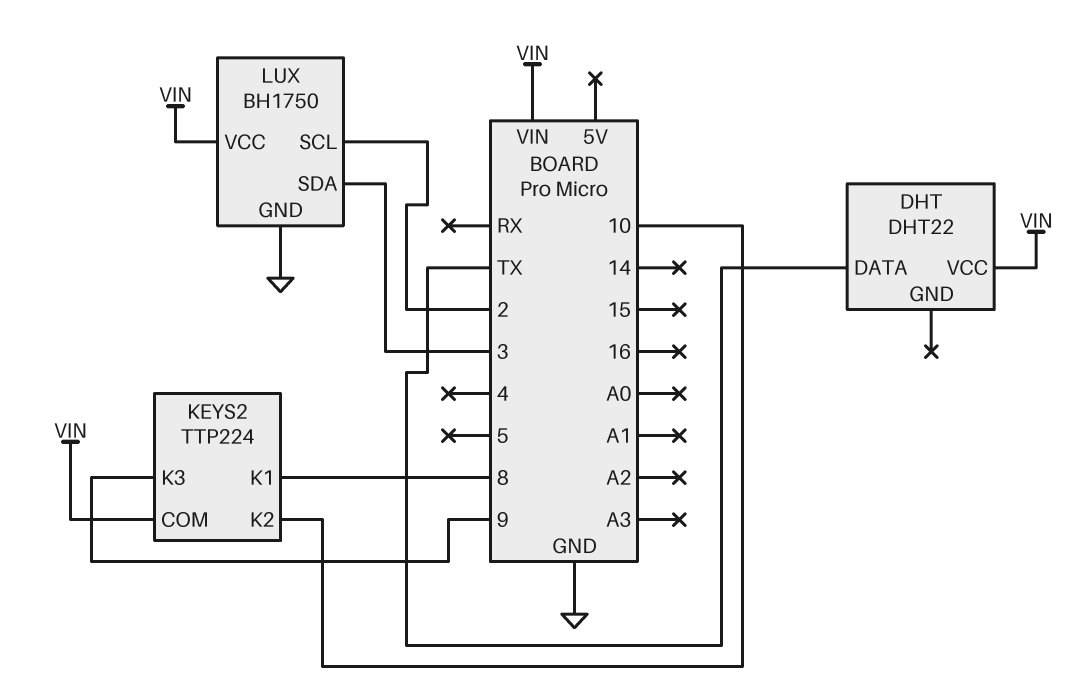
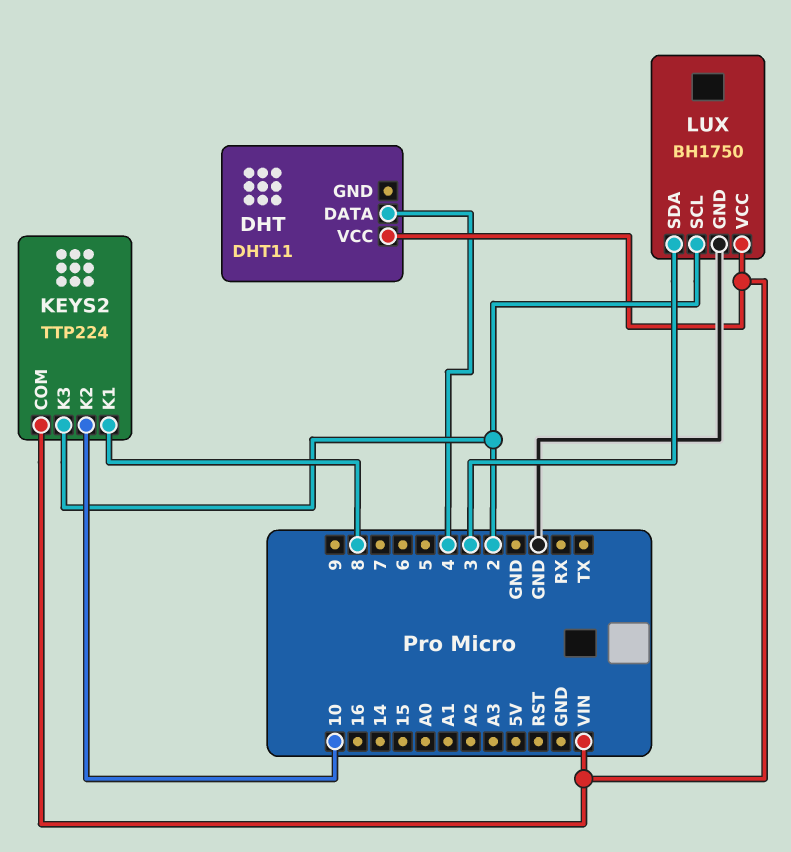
DHT: DHT22 -> DHT11
DHT pin DATA: TX -> 4
KEYS2 pin K3: 9 -> 2

